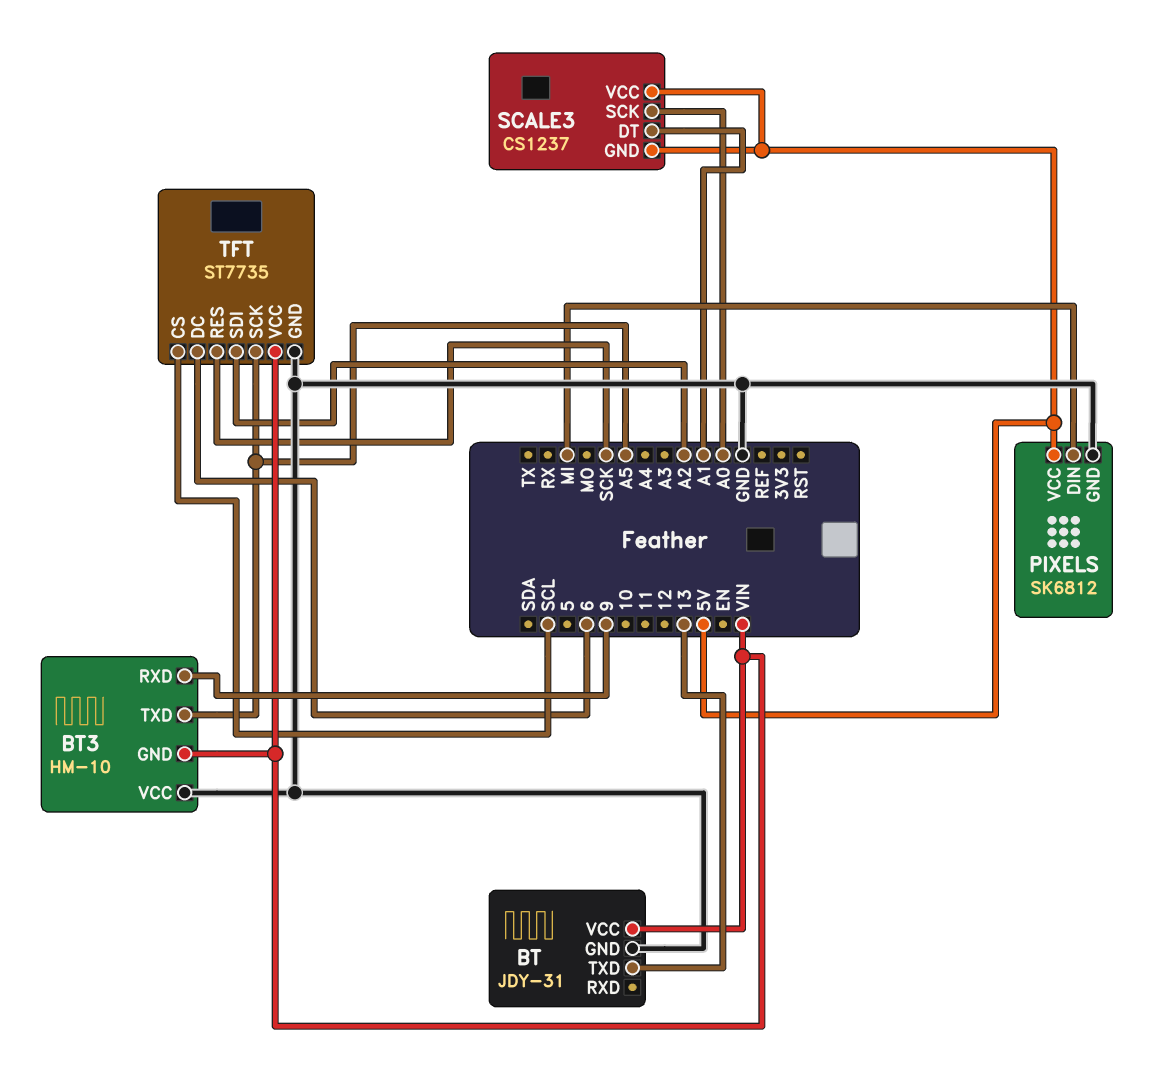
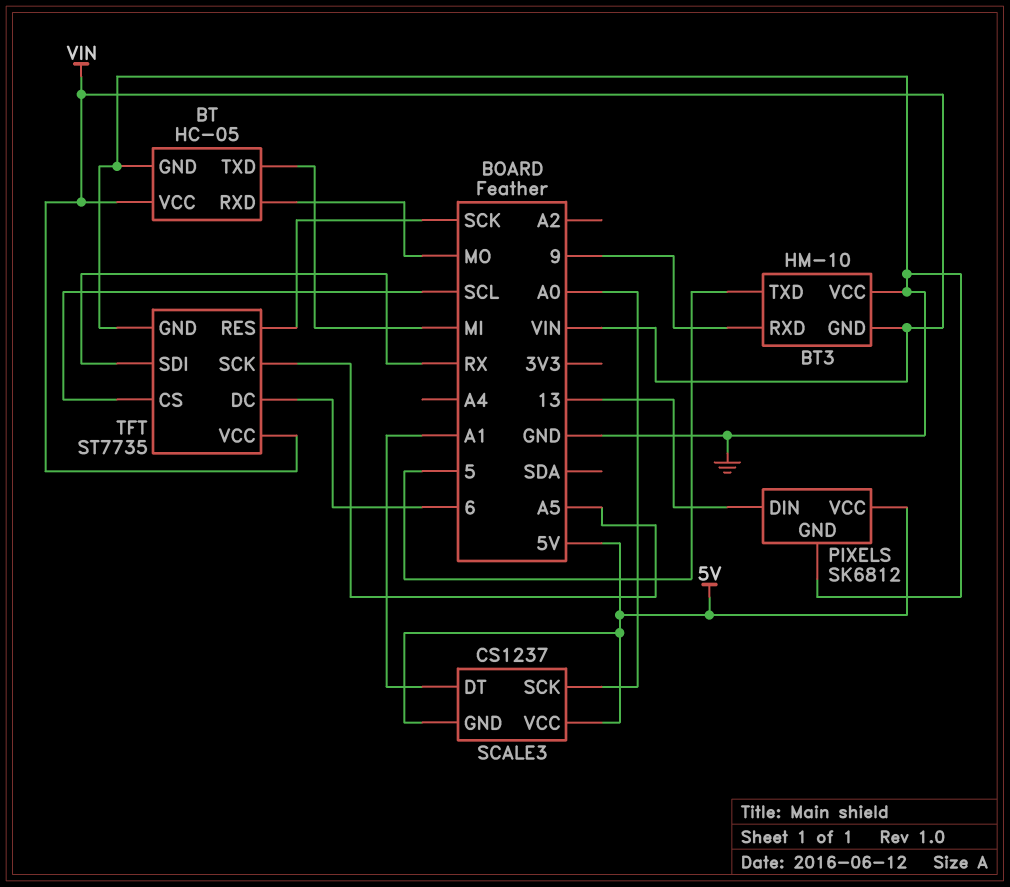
BT: JDY-31 -> HC-05
BT pin RXD: none -> MO
BT pin TXD: 13 -> MI
BT3 pin TXD: A5 -> 5
PIXELS pin DIN: MI -> 13
TFT pin SDI: A2 -> RX

